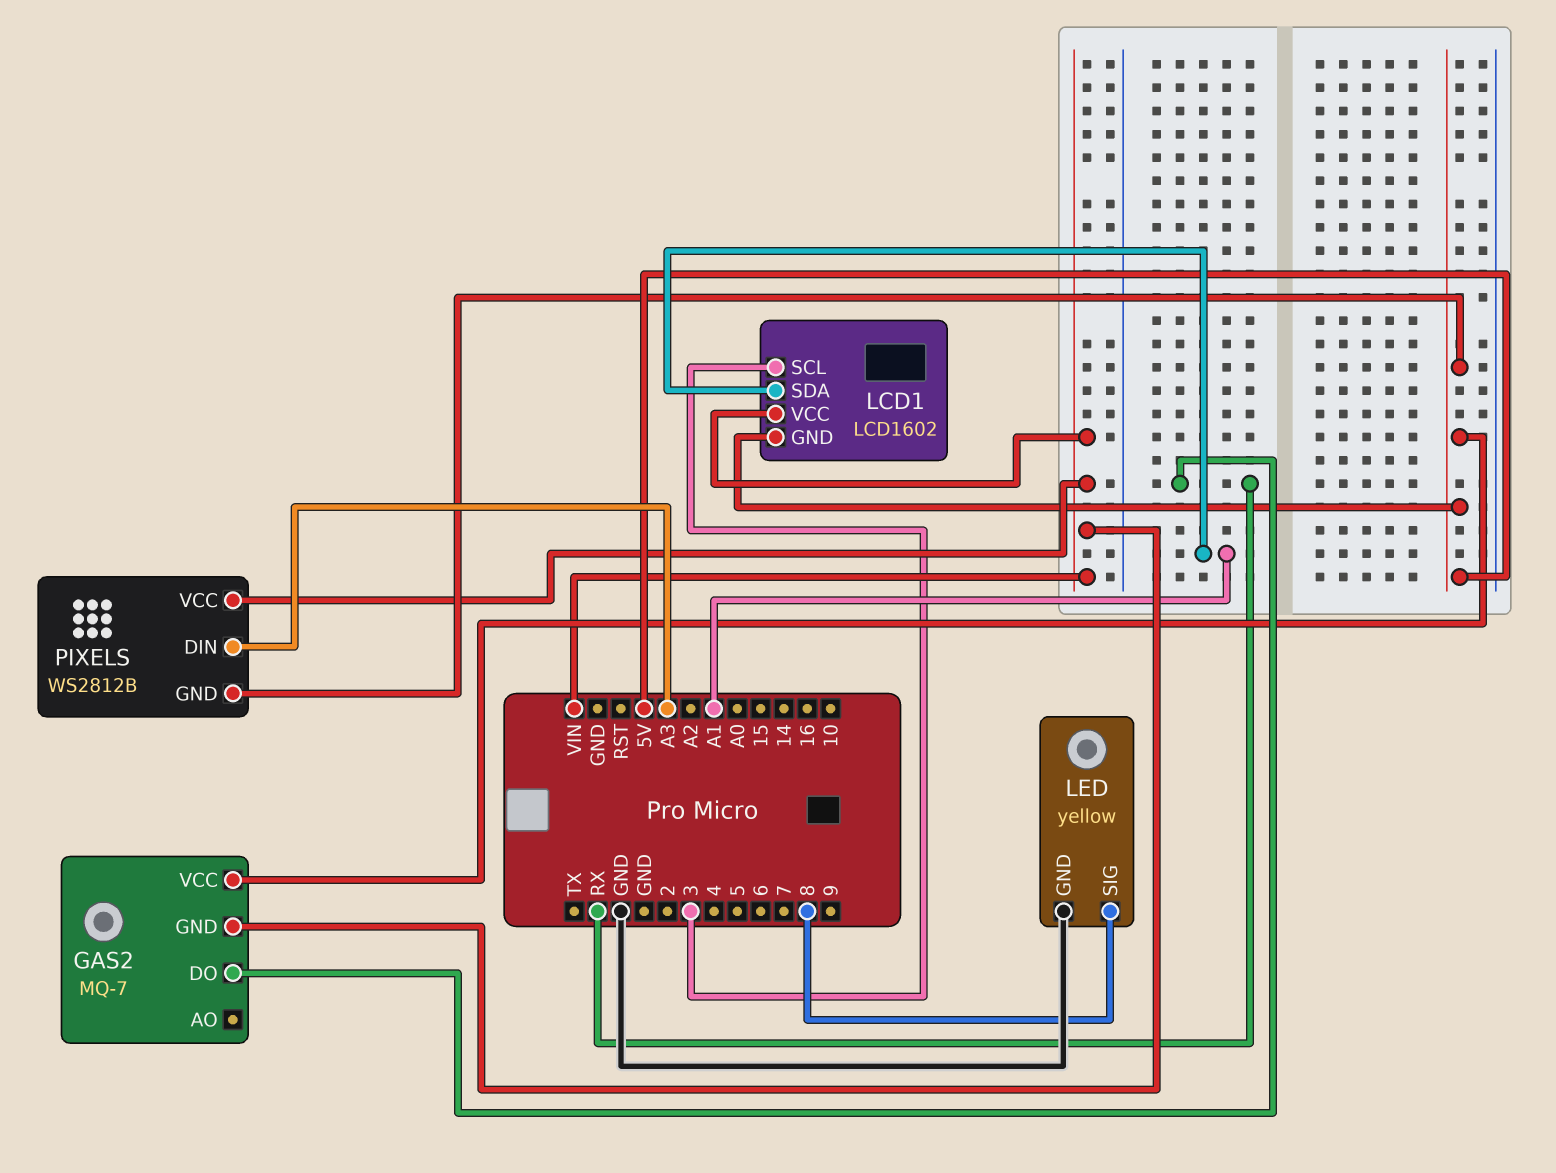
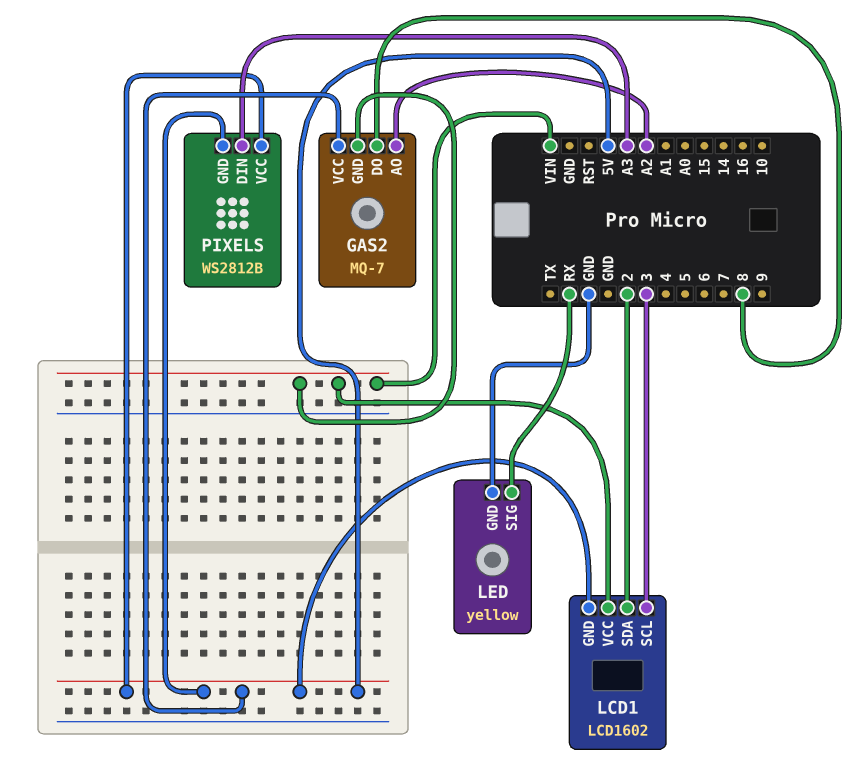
GAS2 pin AO: none -> A2
GAS2 pin DO: RX -> 8
LCD1 pin SDA: A1 -> 2
LED pin SIG: 8 -> RX
PIXELS pin VCC: VIN -> 5V

